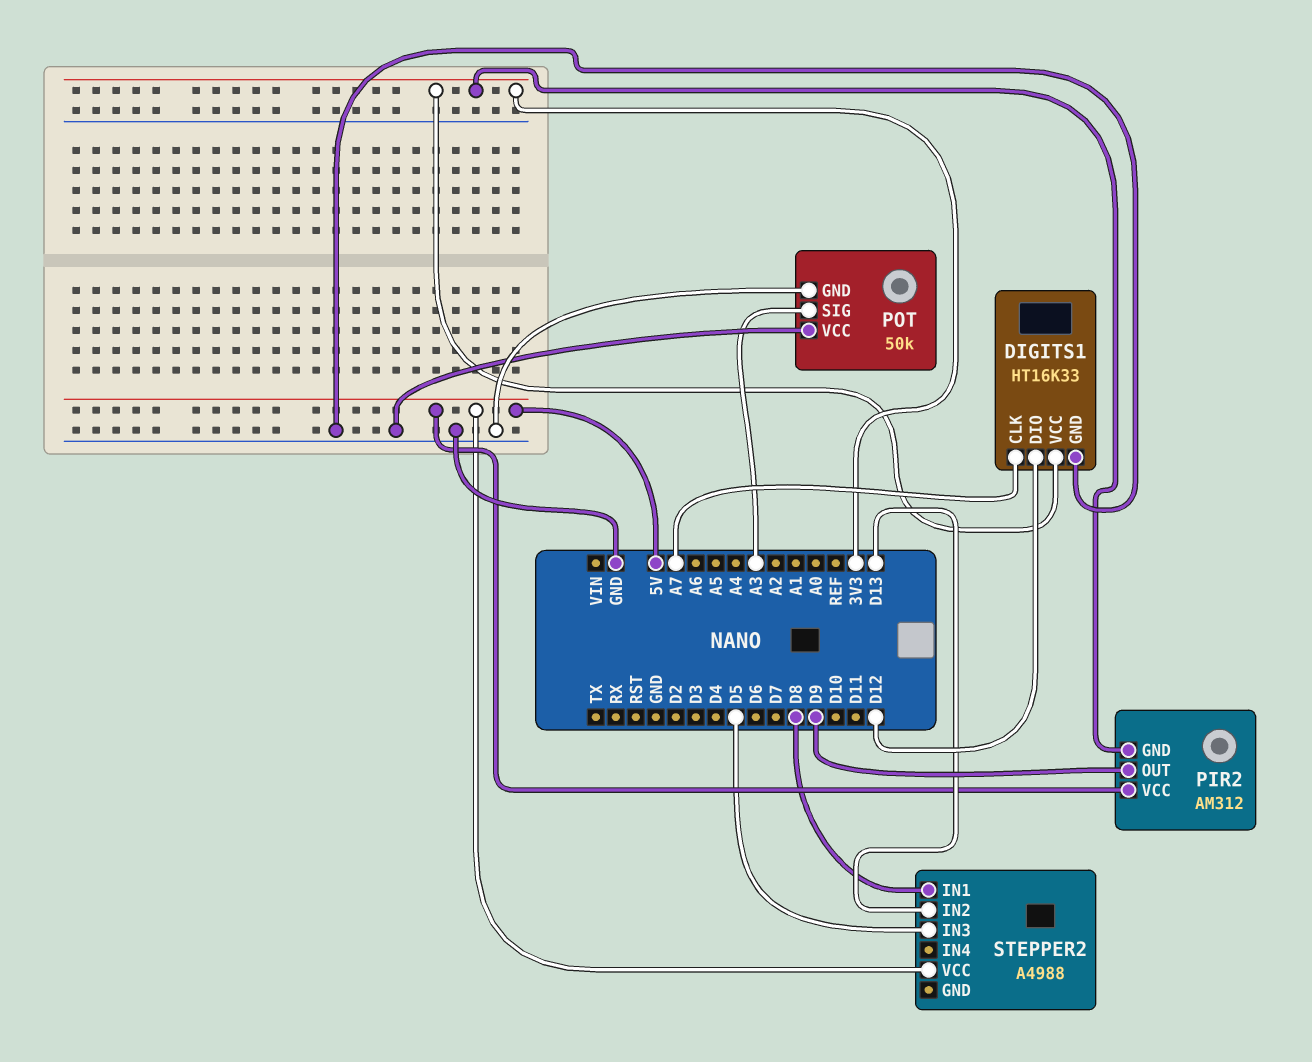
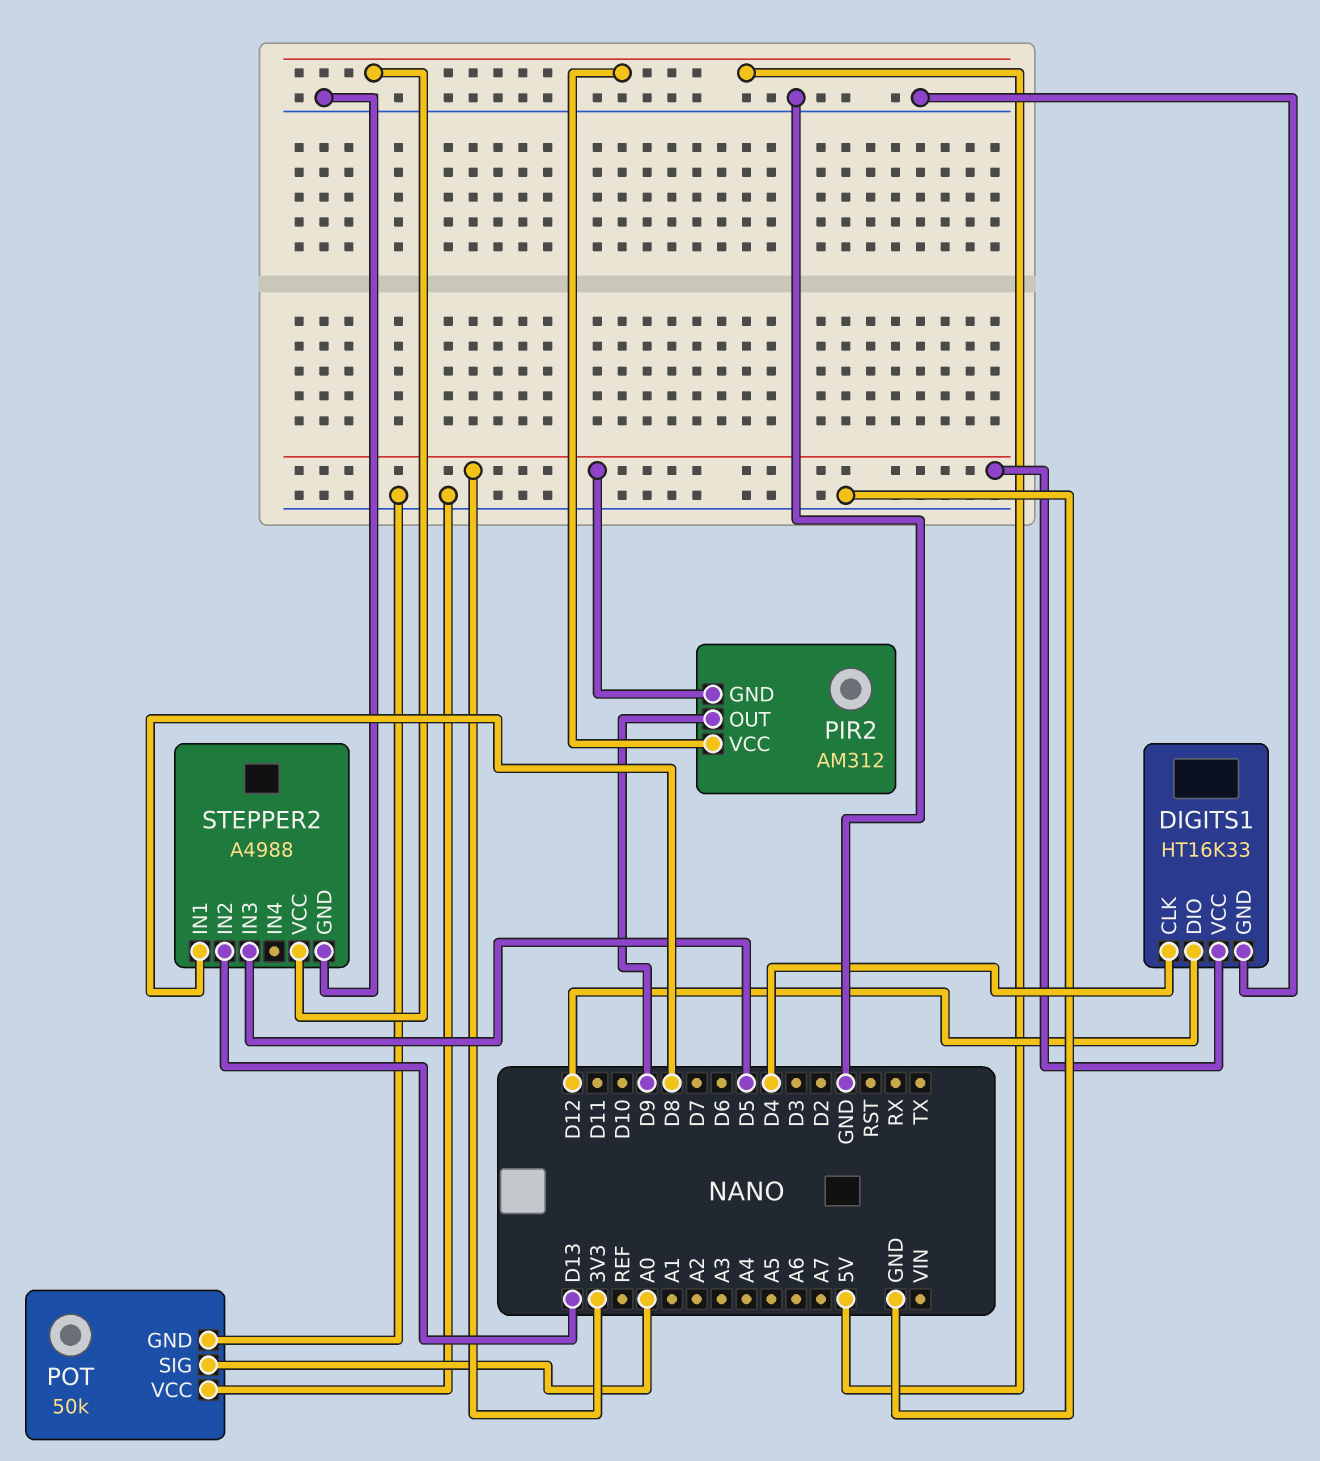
DIGITS1 pin CLK: A7 -> D4
POT pin SIG: A3 -> A0
STEPPER2 pin GND: none -> GND

